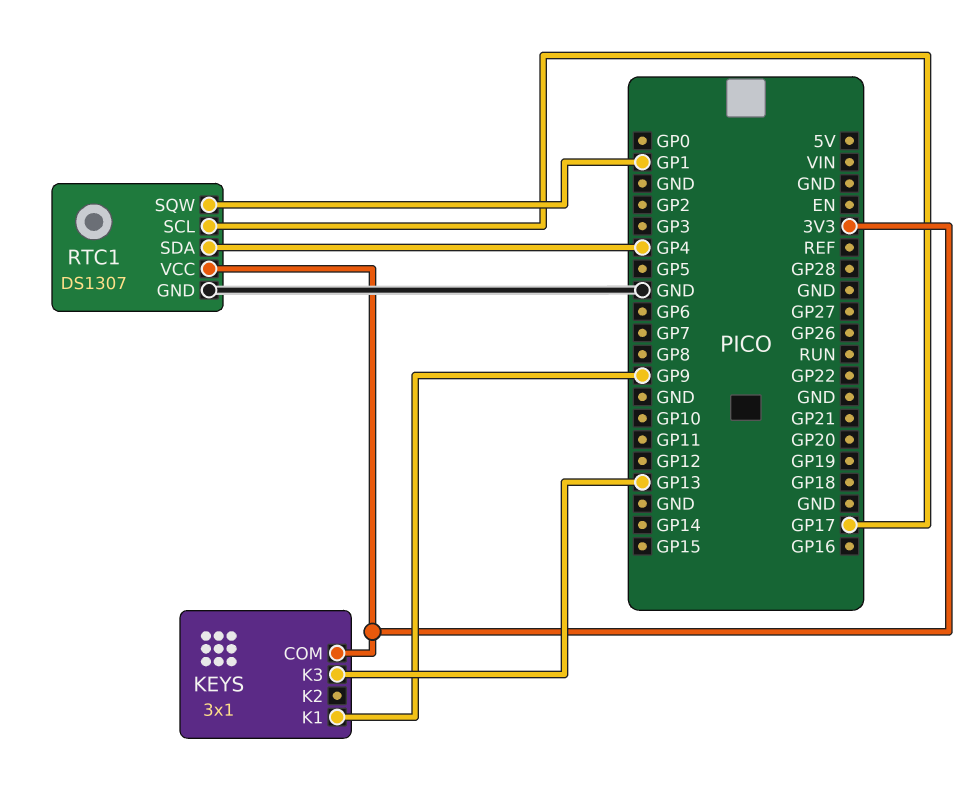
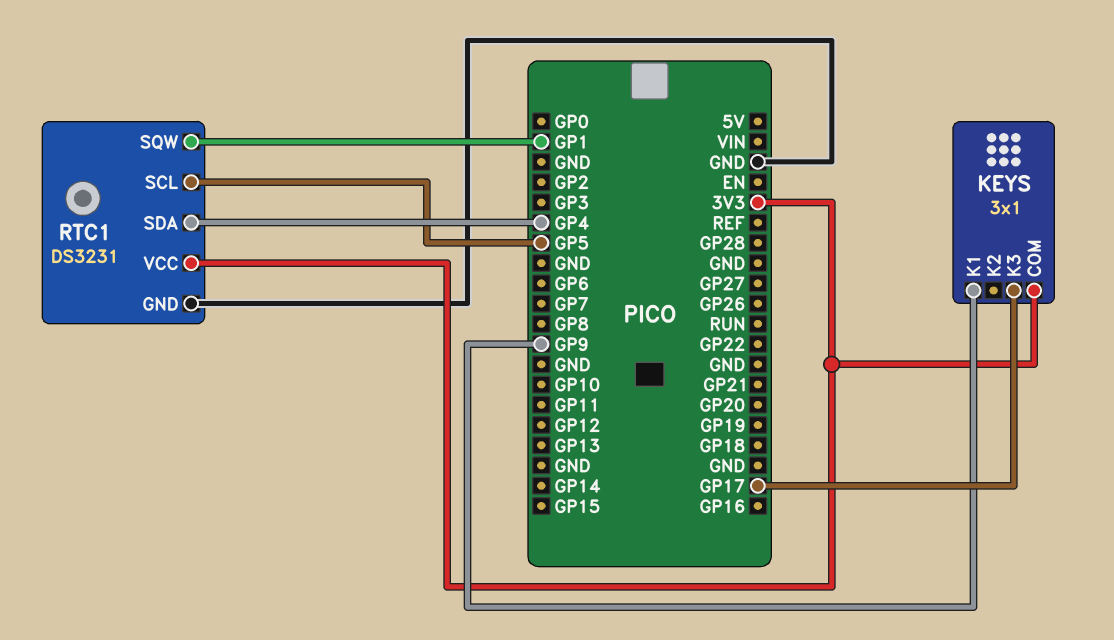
KEYS pin K3: GP13 -> GP17
RTC1: DS1307 -> DS3231
RTC1 pin SCL: GP17 -> GP5

